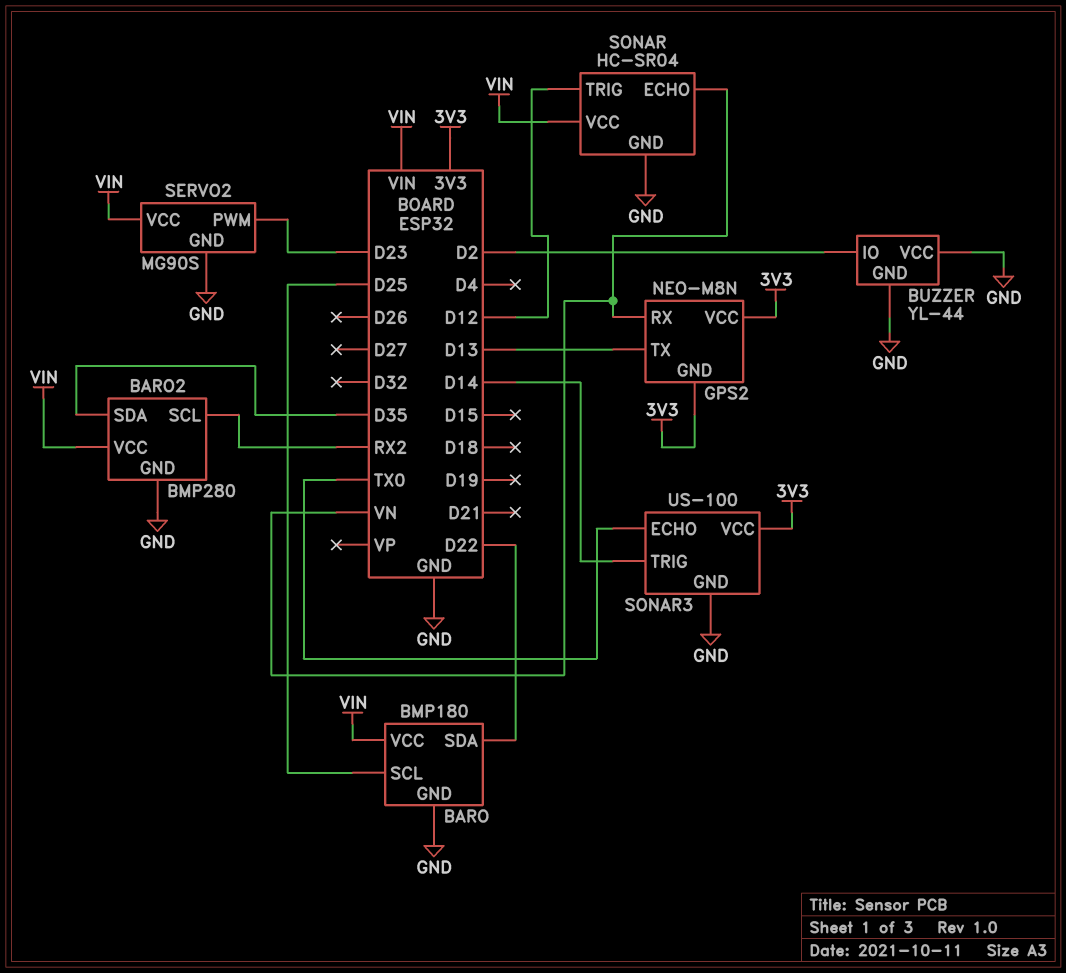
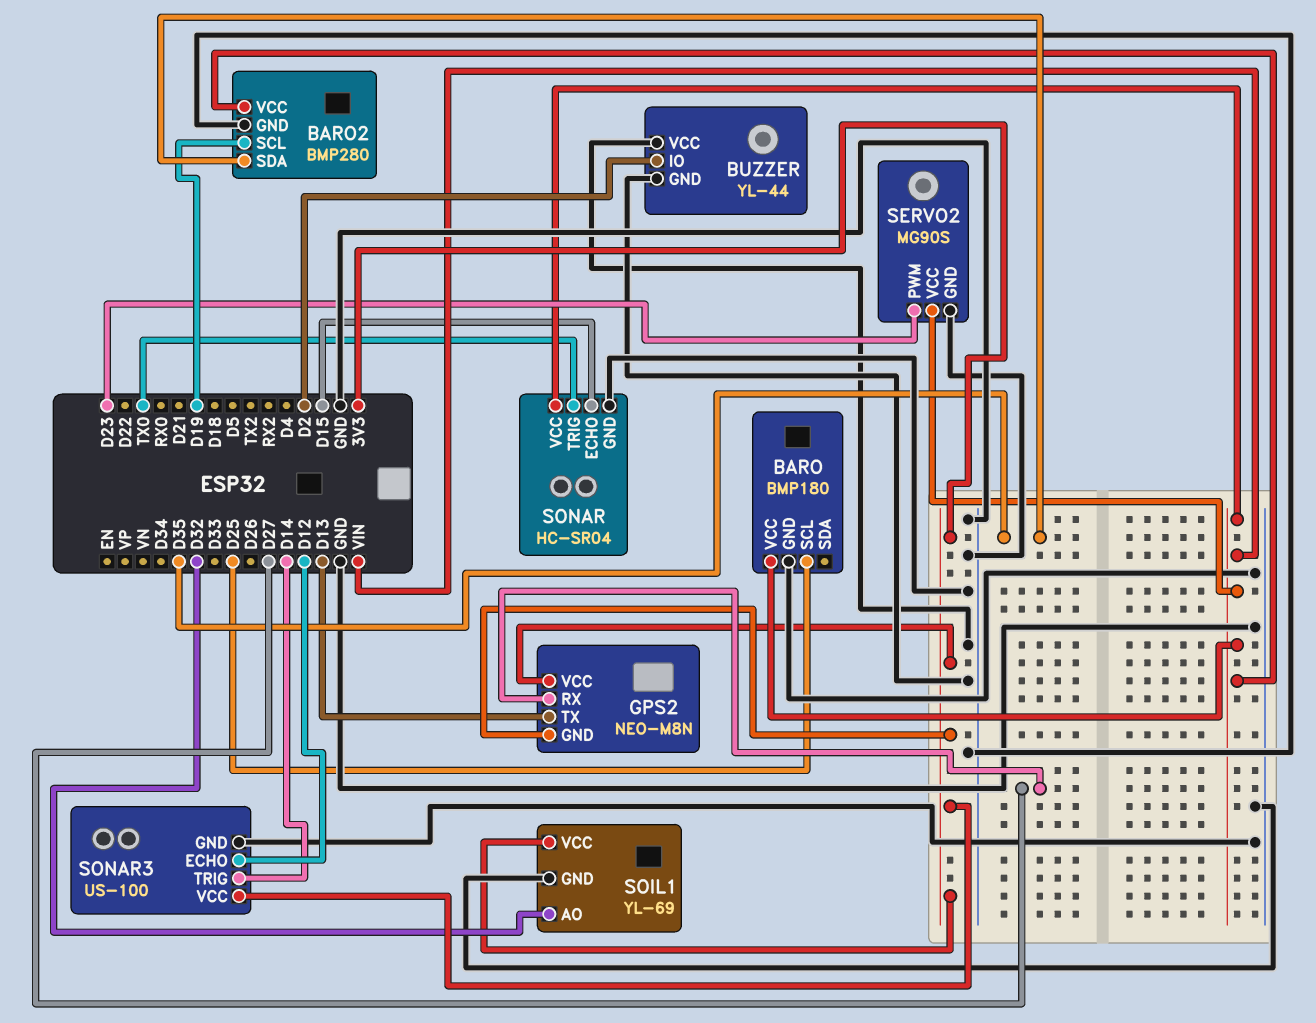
BARO pin SDA: D22 -> none
BARO2 pin SCL: RX2 -> D19
GPS2 pin RX: VN -> D27
SOIL1: none -> YL-69
SOIL1 pin AO: none -> D32
SOIL1 pin GND: none -> GND
SOIL1 pin VCC: none -> 3V3
SONAR pin ECHO: VN -> D15
SONAR pin TRIG: D12 -> TX0
SONAR3 pin ECHO: TX0 -> D12

